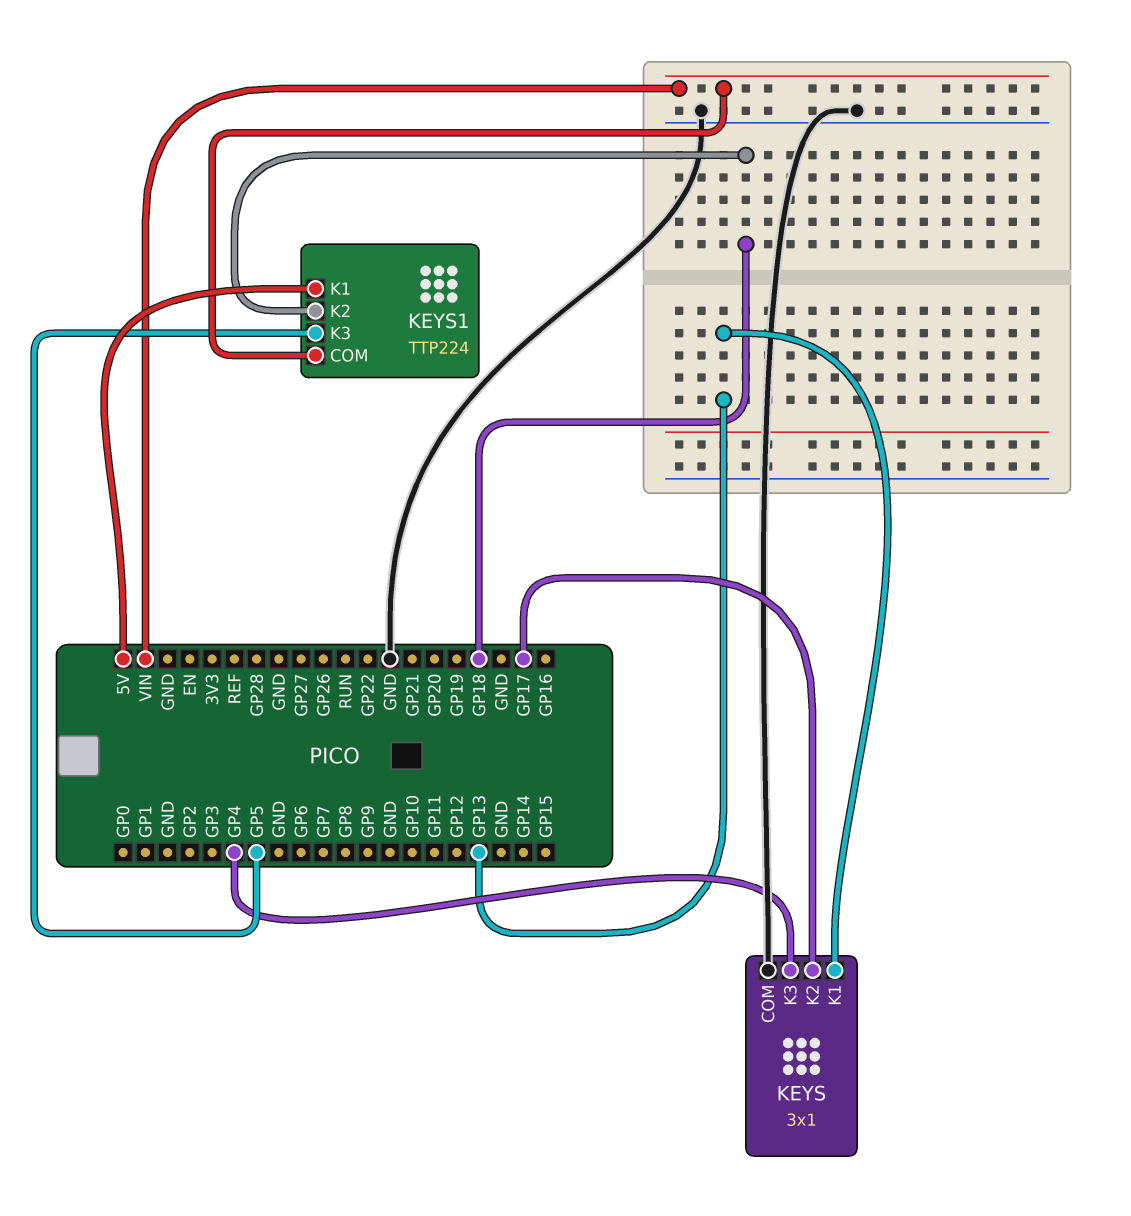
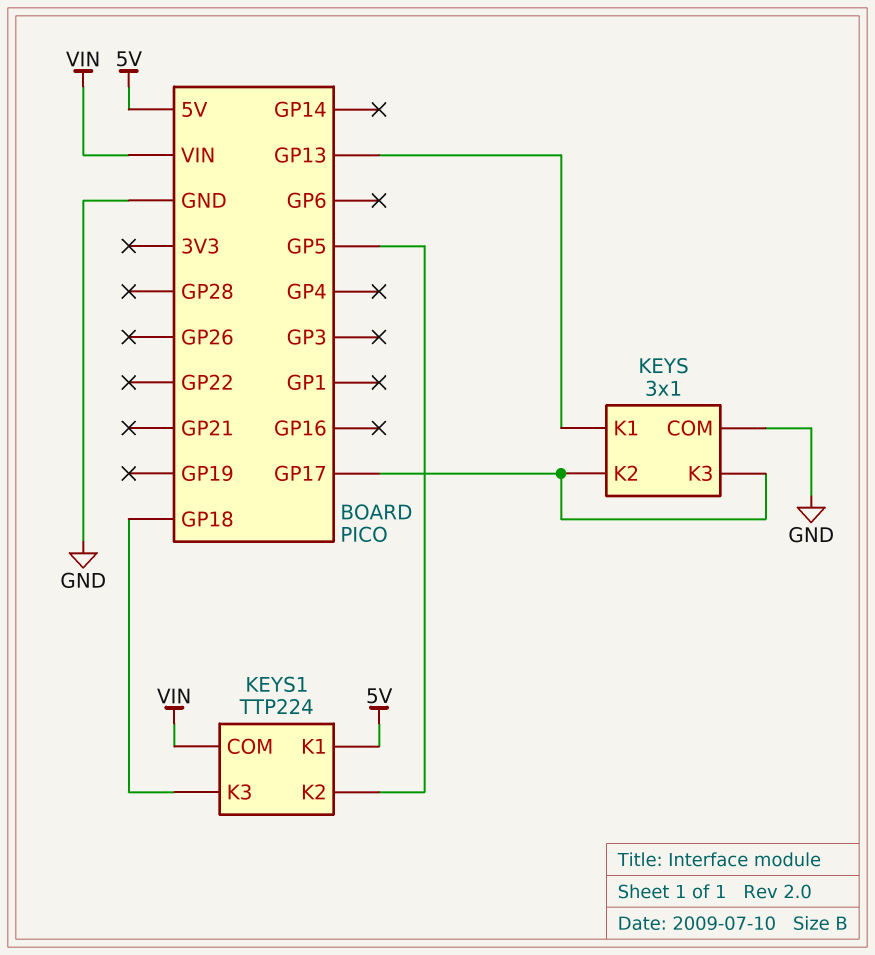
KEYS pin K3: GP4 -> GP17
KEYS1 pin K2: GP18 -> GP5
KEYS1 pin K3: GP5 -> GP18

